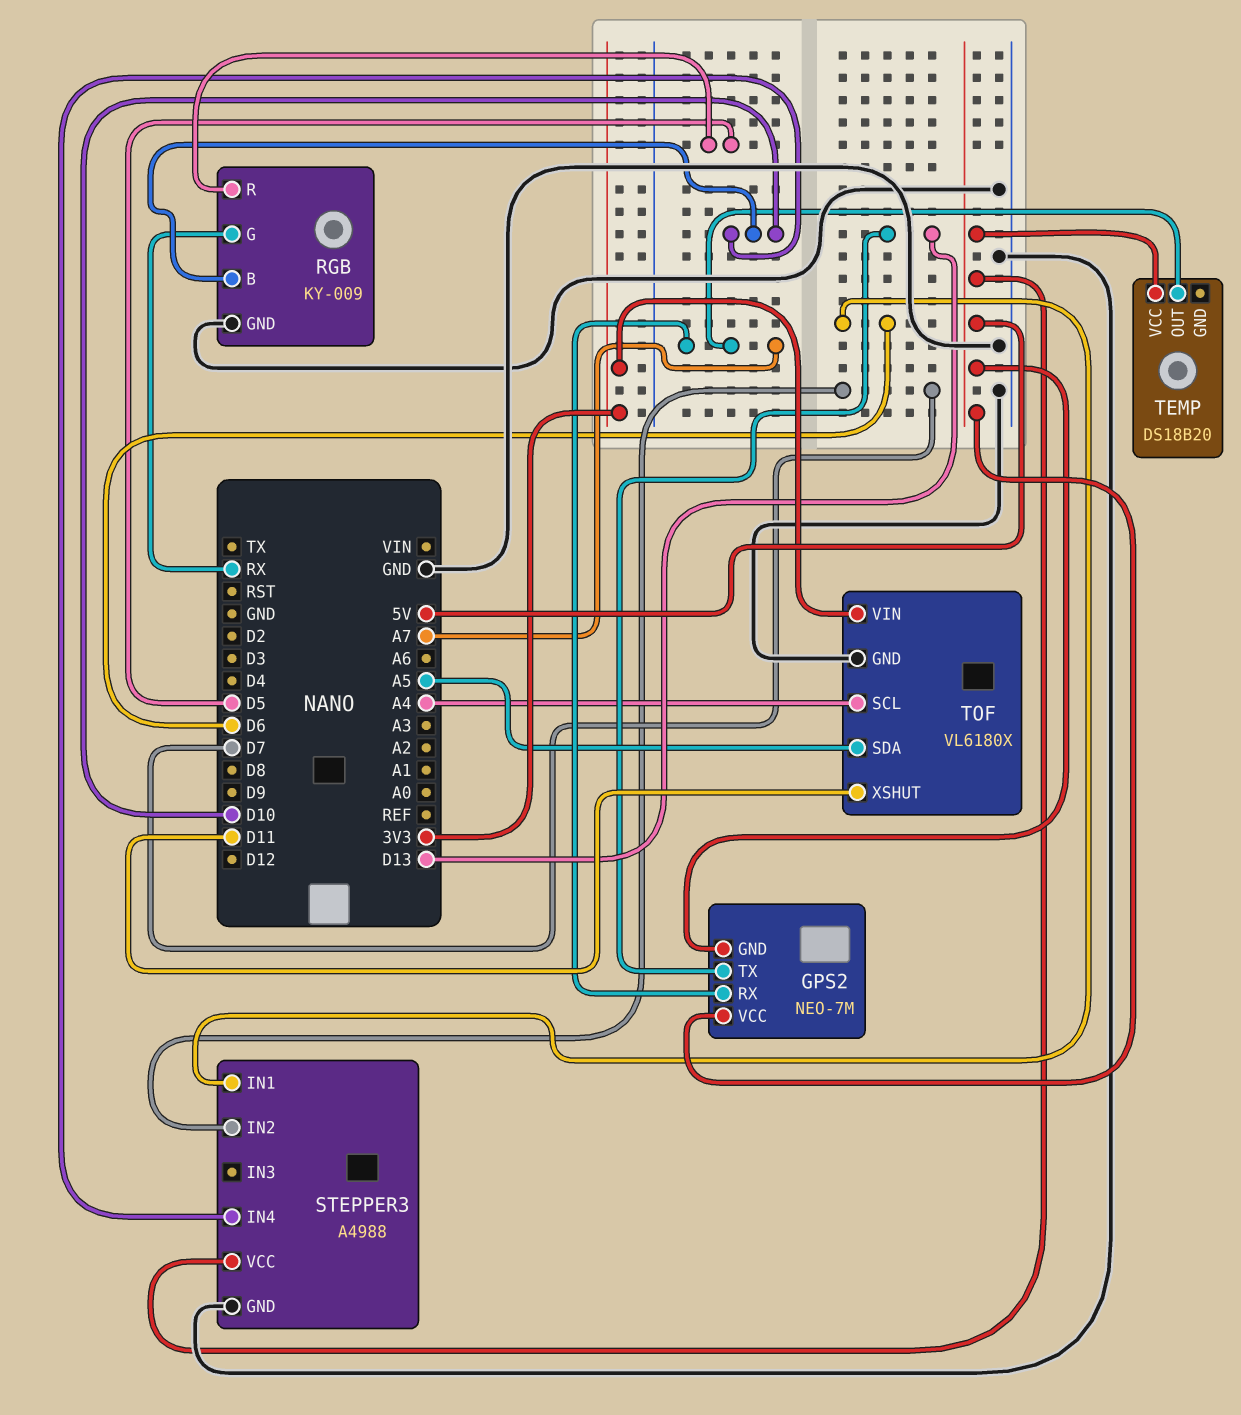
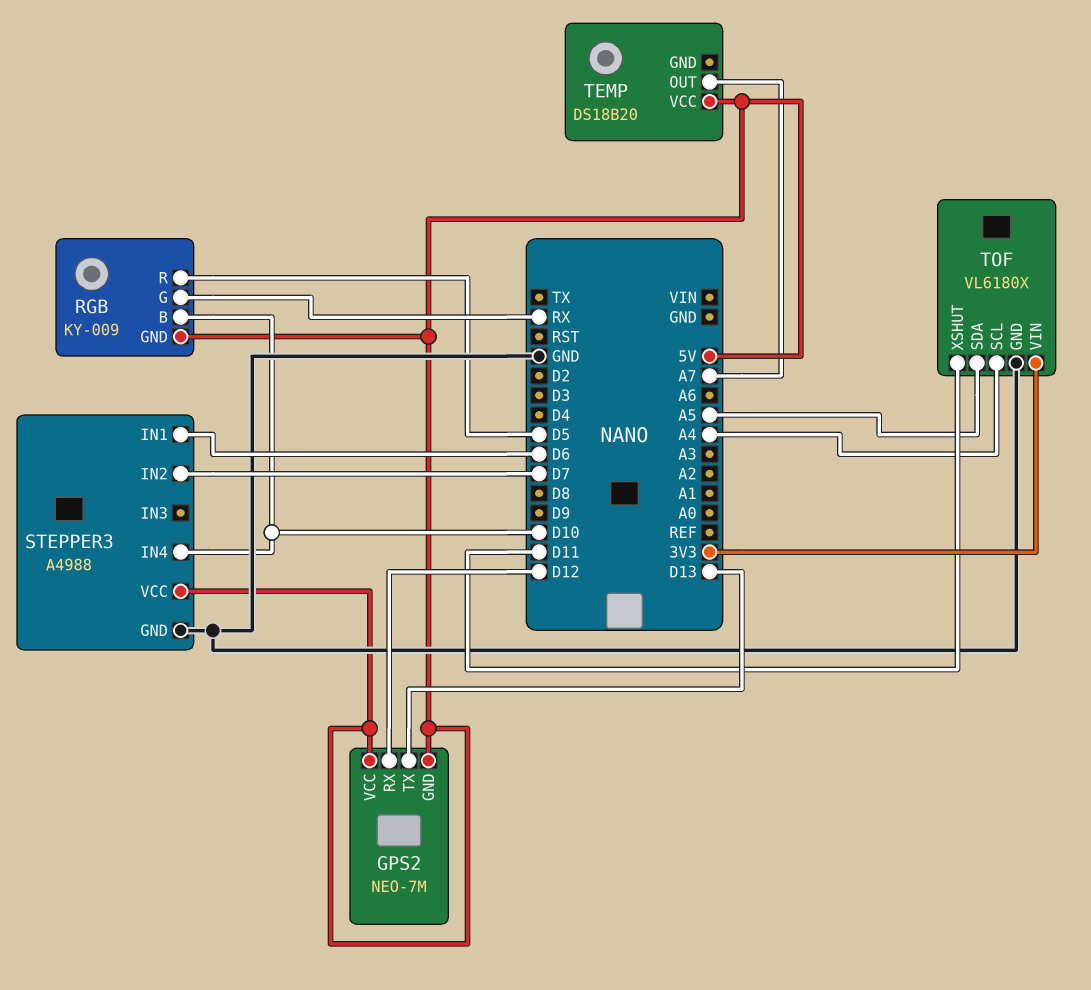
GPS2 pin RX: A7 -> D12
RGB pin GND: GND -> 5V

